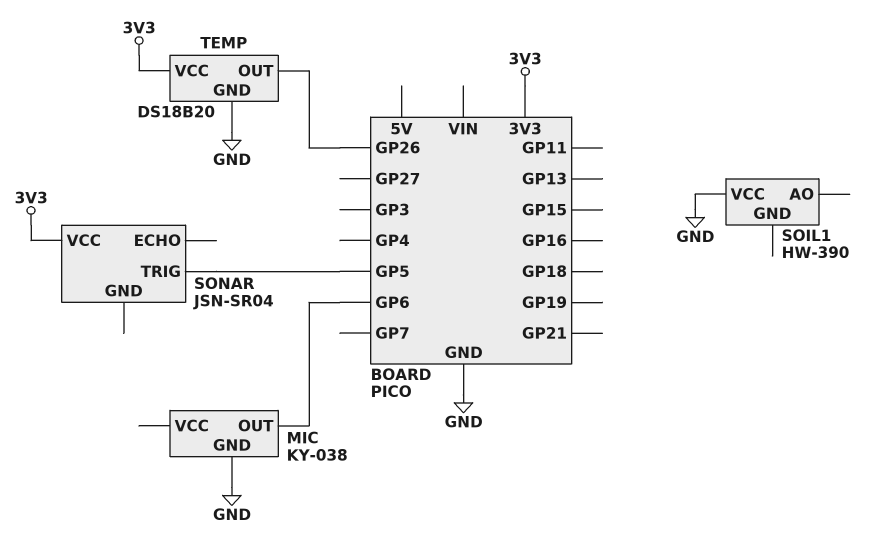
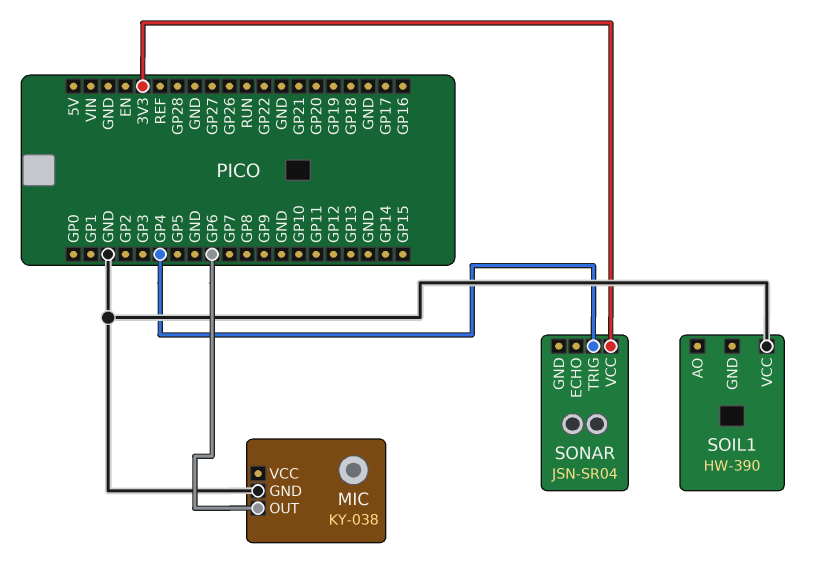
SONAR pin TRIG: GP5 -> GP4
TEMP: DS18B20 -> none
TEMP pin GND: GND -> none
TEMP pin OUT: GP26 -> none
TEMP pin VCC: 3V3 -> none

